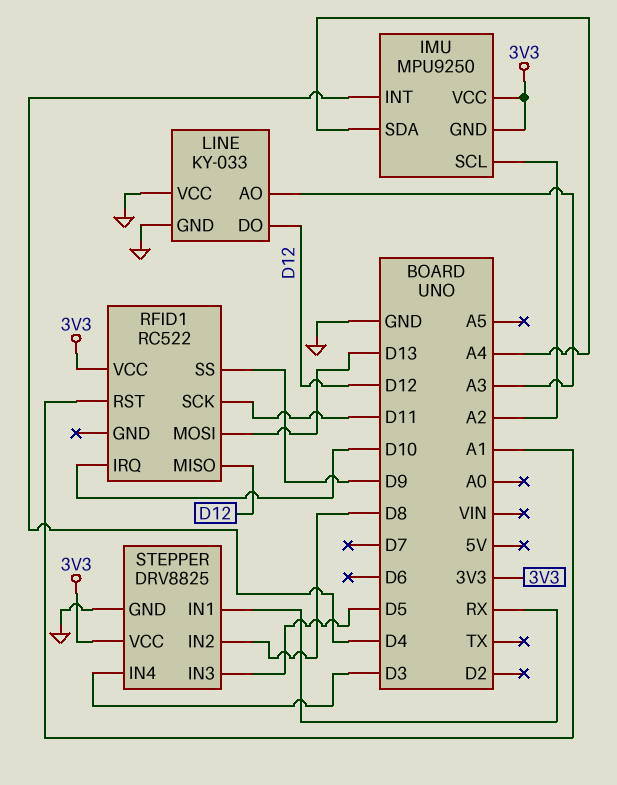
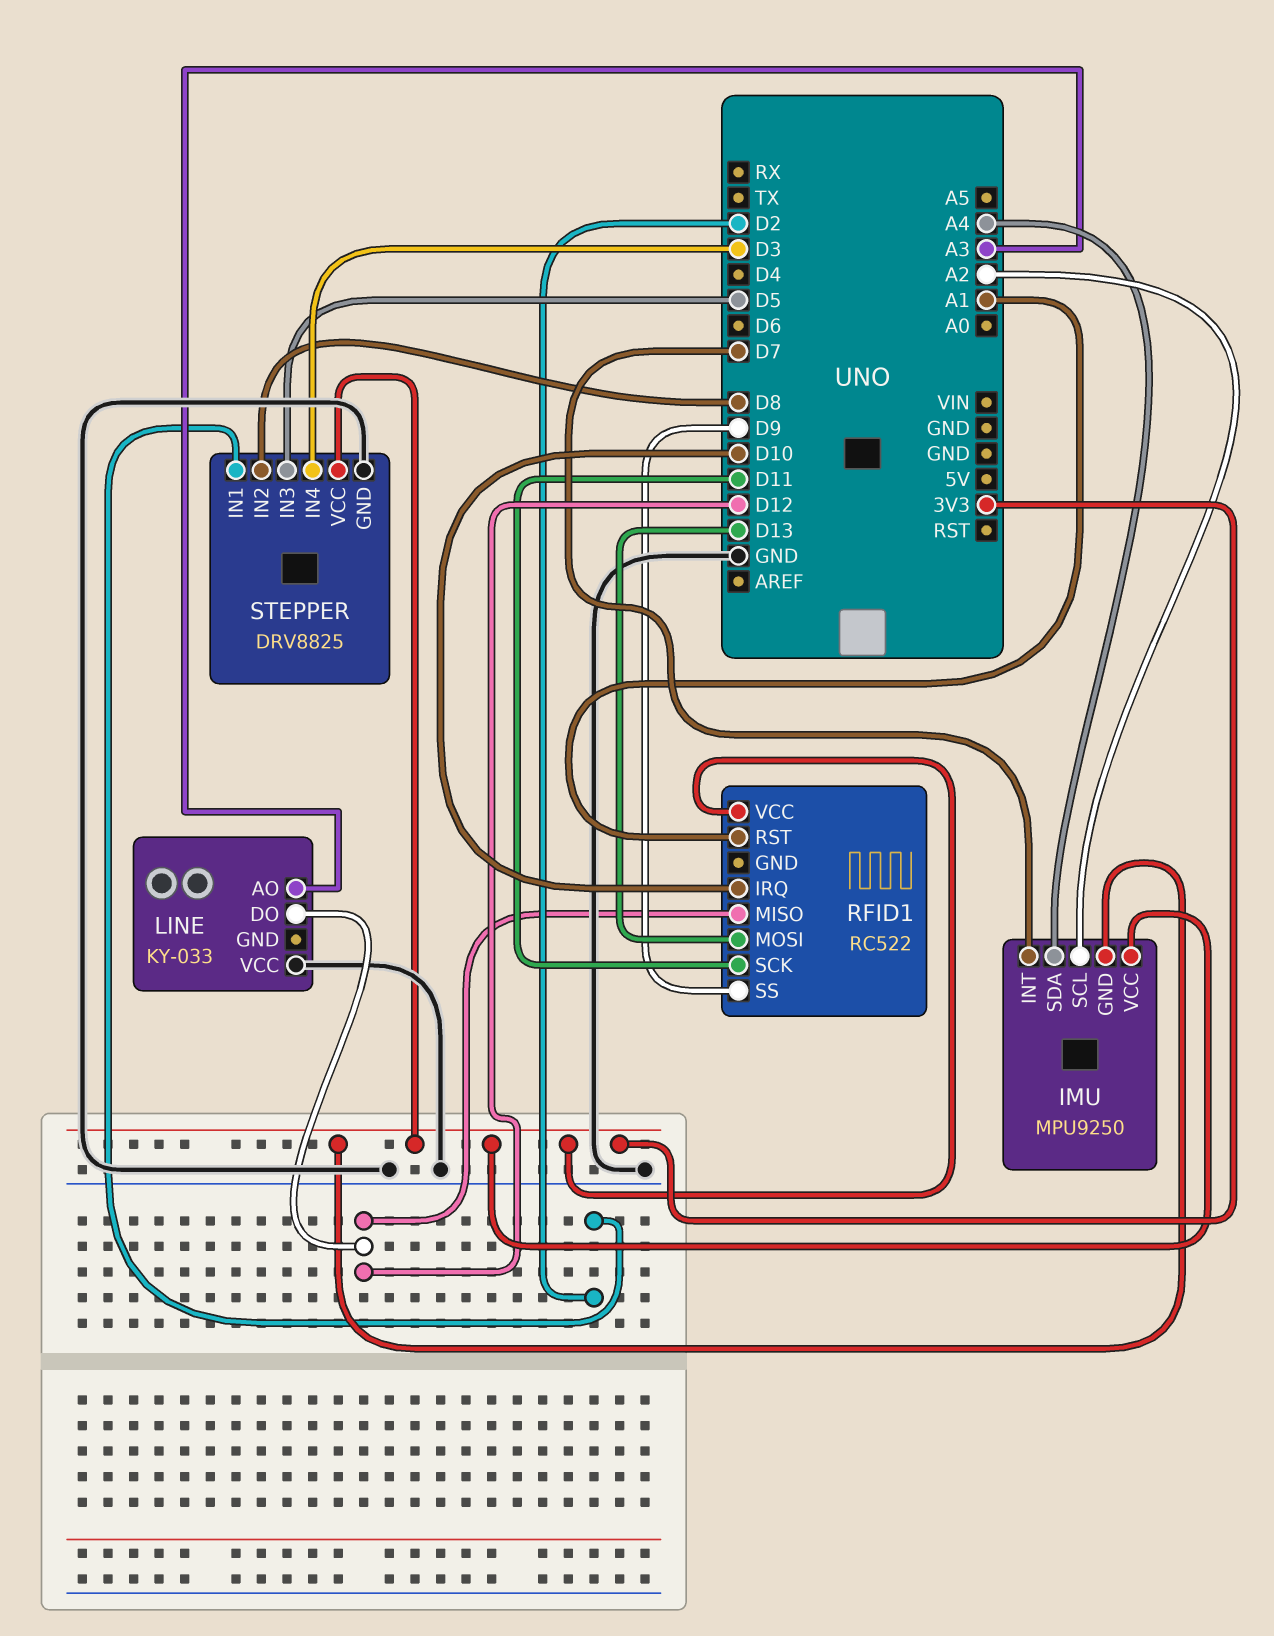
IMU pin INT: D4 -> D7
LINE pin GND: GND -> none
STEPPER pin IN1: RX -> D2

